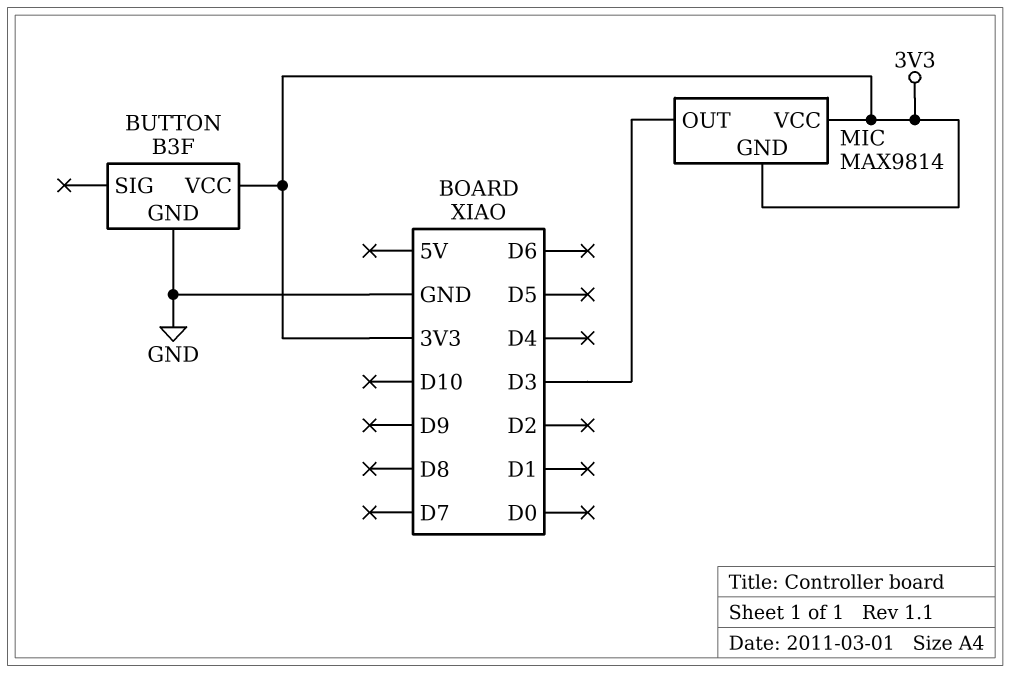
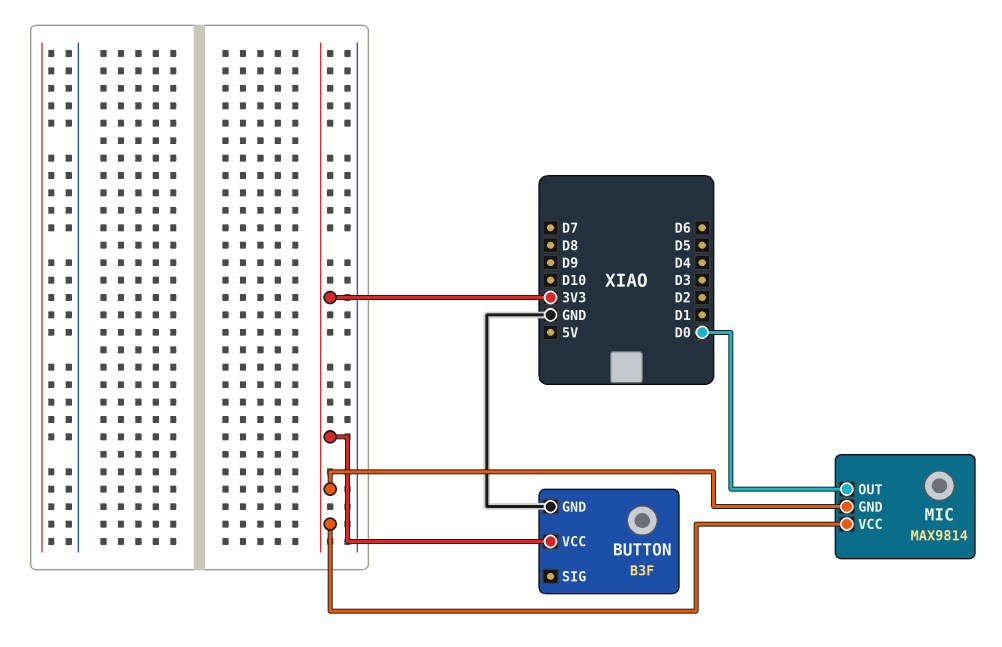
MIC pin OUT: D3 -> D0

